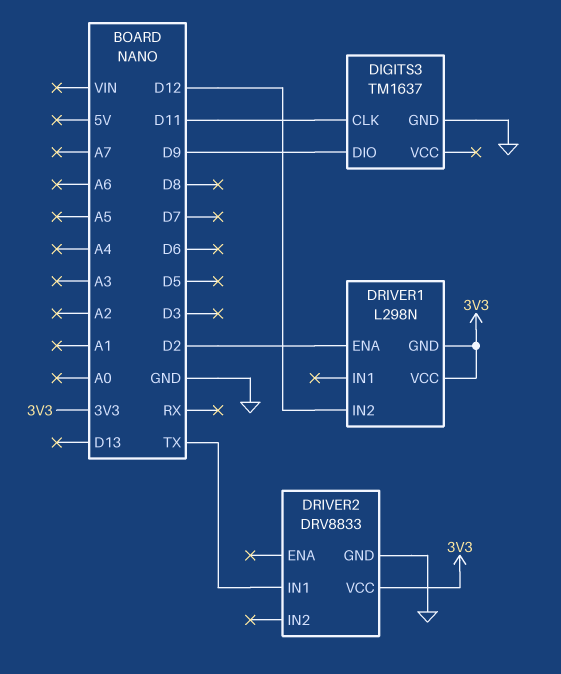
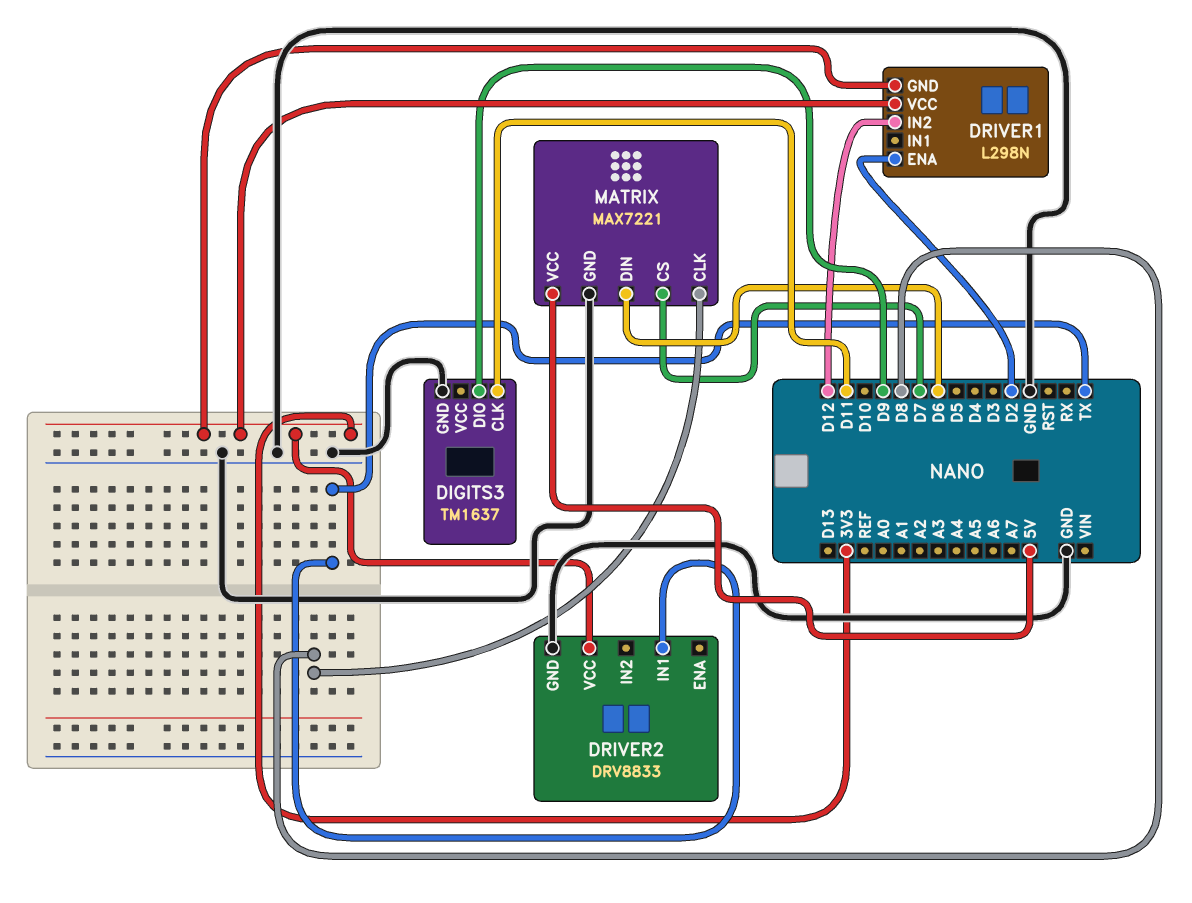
MATRIX: none -> MAX7221
MATRIX pin CLK: none -> D8
MATRIX pin CS: none -> D7
MATRIX pin DIN: none -> D6
MATRIX pin GND: none -> GND
MATRIX pin VCC: none -> 5V

